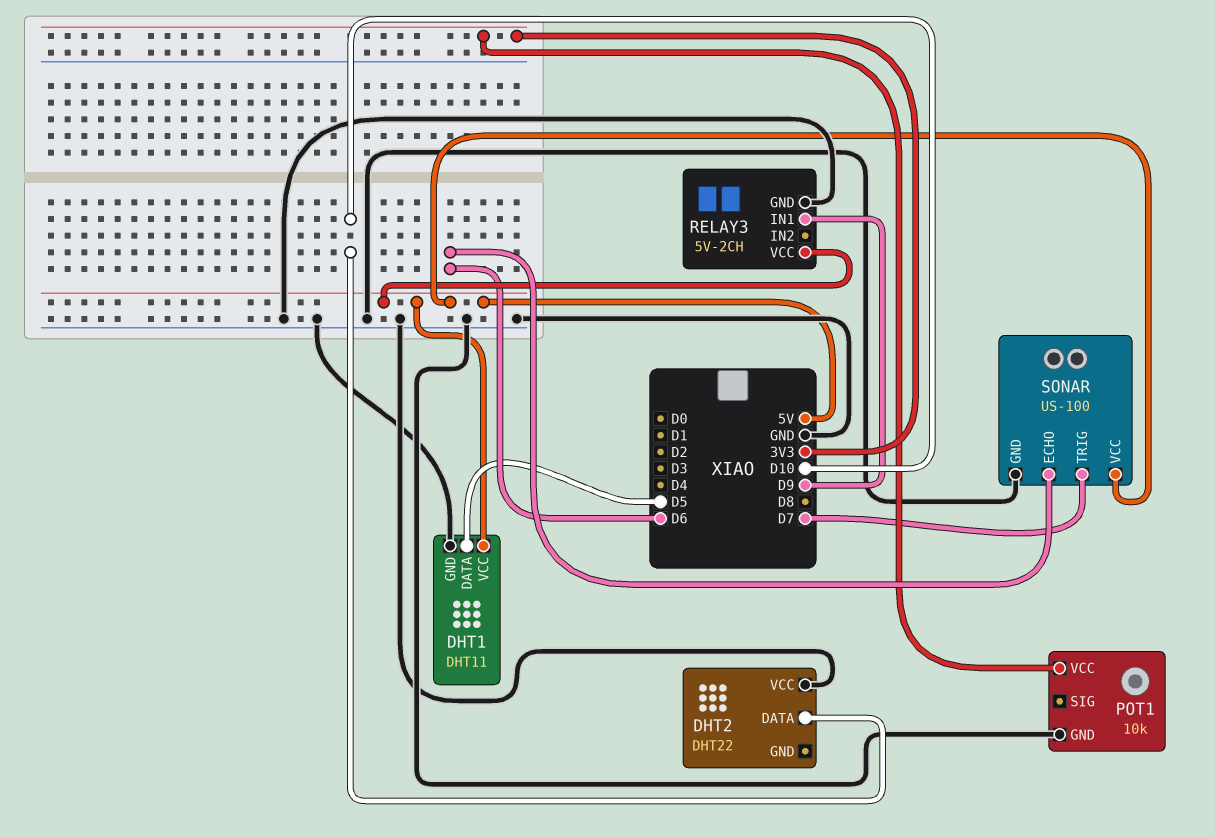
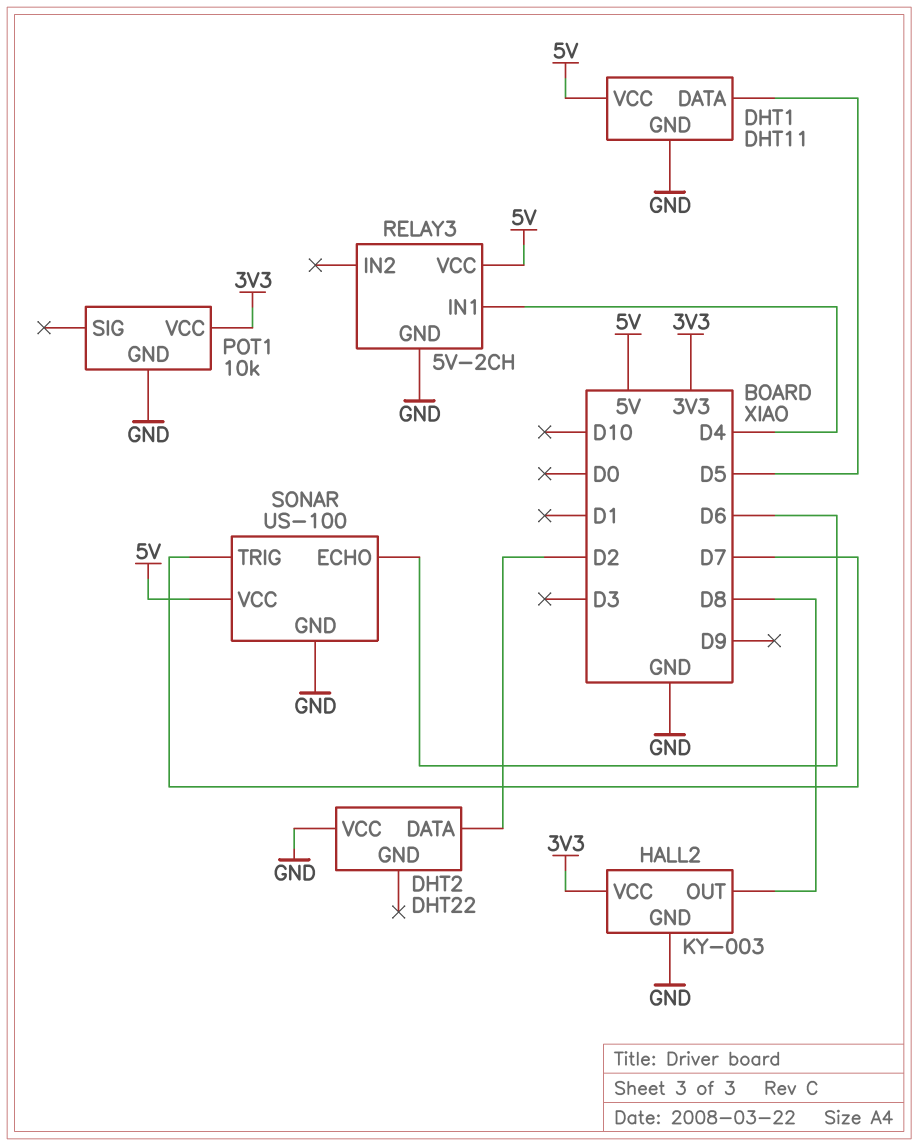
DHT2 pin DATA: D10 -> D2
HALL2: none -> KY-003
HALL2 pin GND: none -> GND
HALL2 pin OUT: none -> D8
HALL2 pin VCC: none -> 3V3
RELAY3 pin IN1: D9 -> D4

